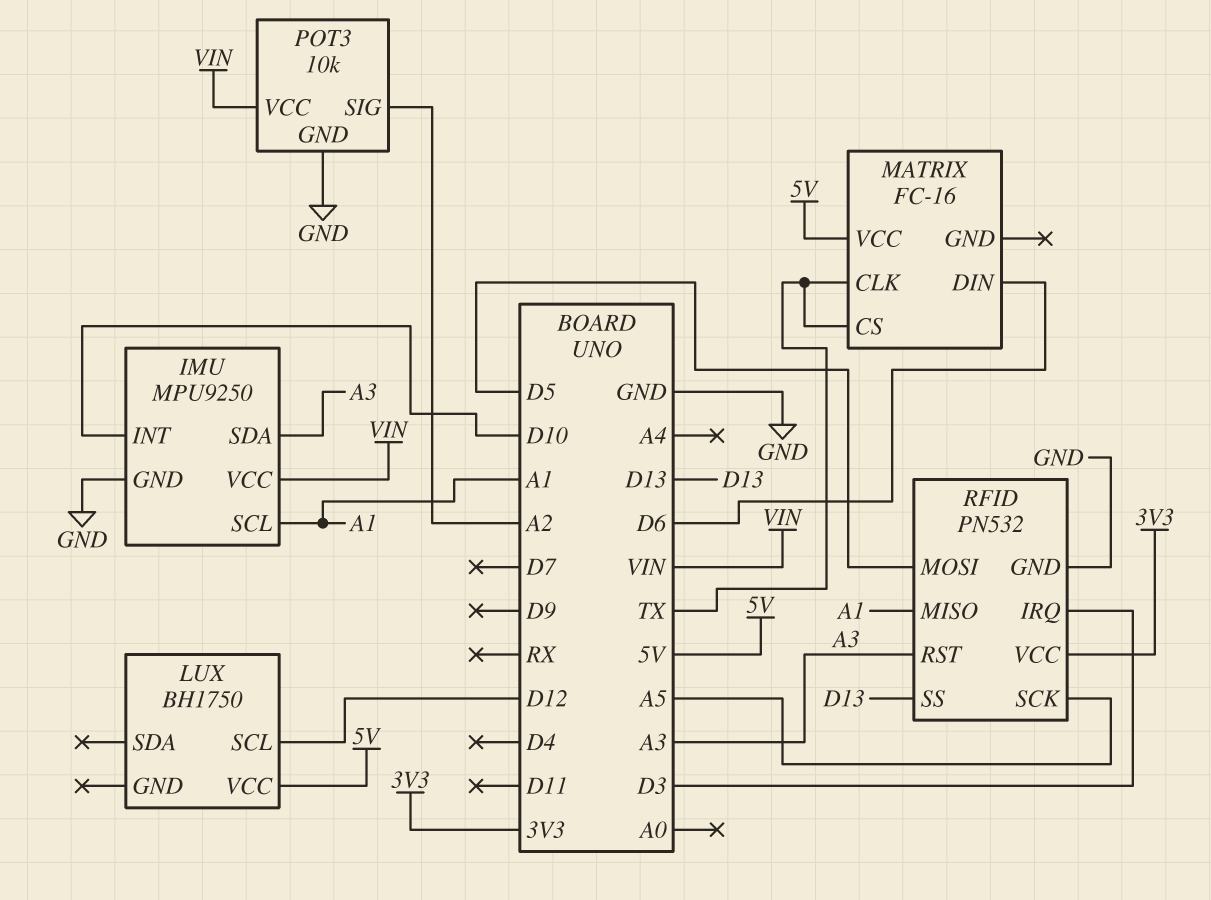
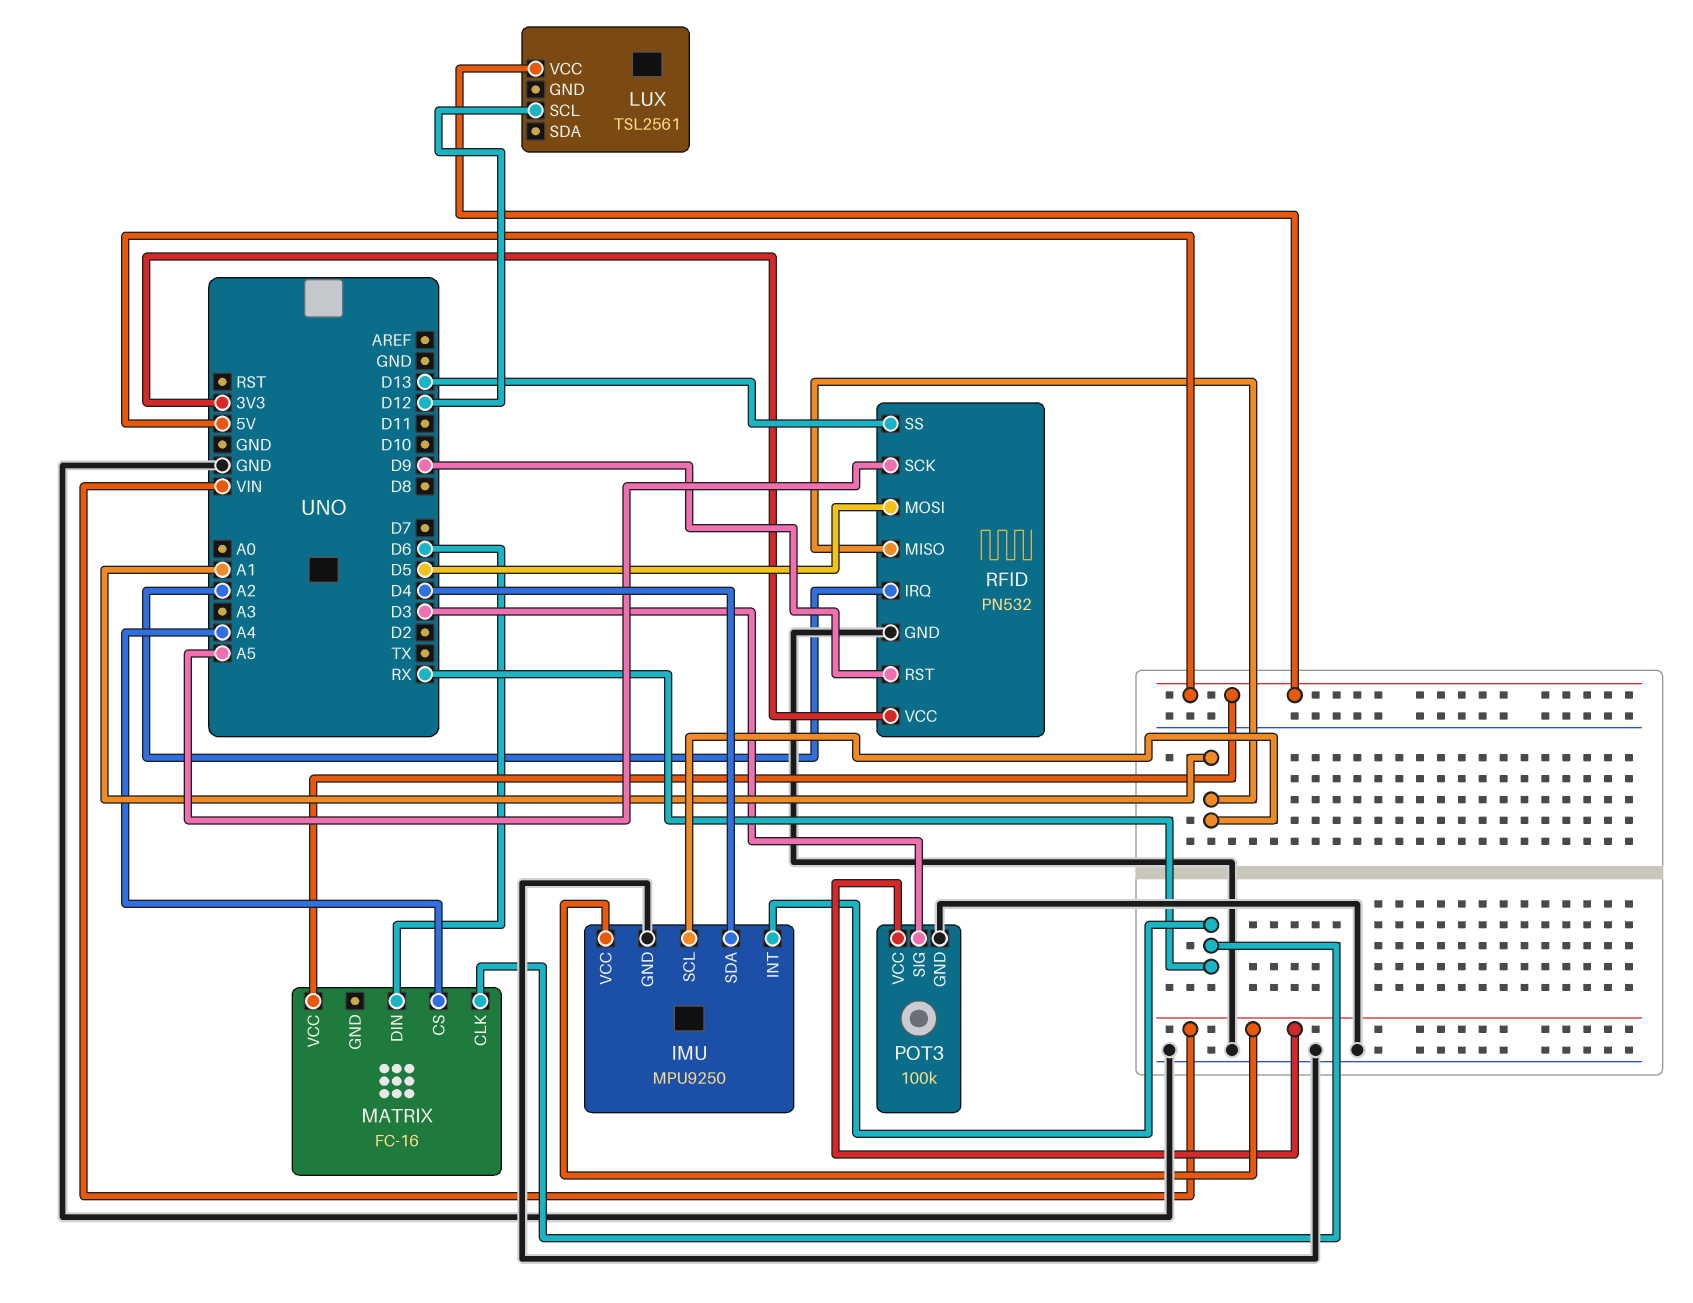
IMU pin INT: D10 -> RX
IMU pin SDA: A3 -> D4
LUX: BH1750 -> TSL2561
MATRIX pin CLK: TX -> RX
MATRIX pin CS: TX -> A4
POT3: 10k -> 100k
POT3 pin SIG: A2 -> D3
RFID pin IRQ: D3 -> A2
RFID pin RST: A3 -> D9

